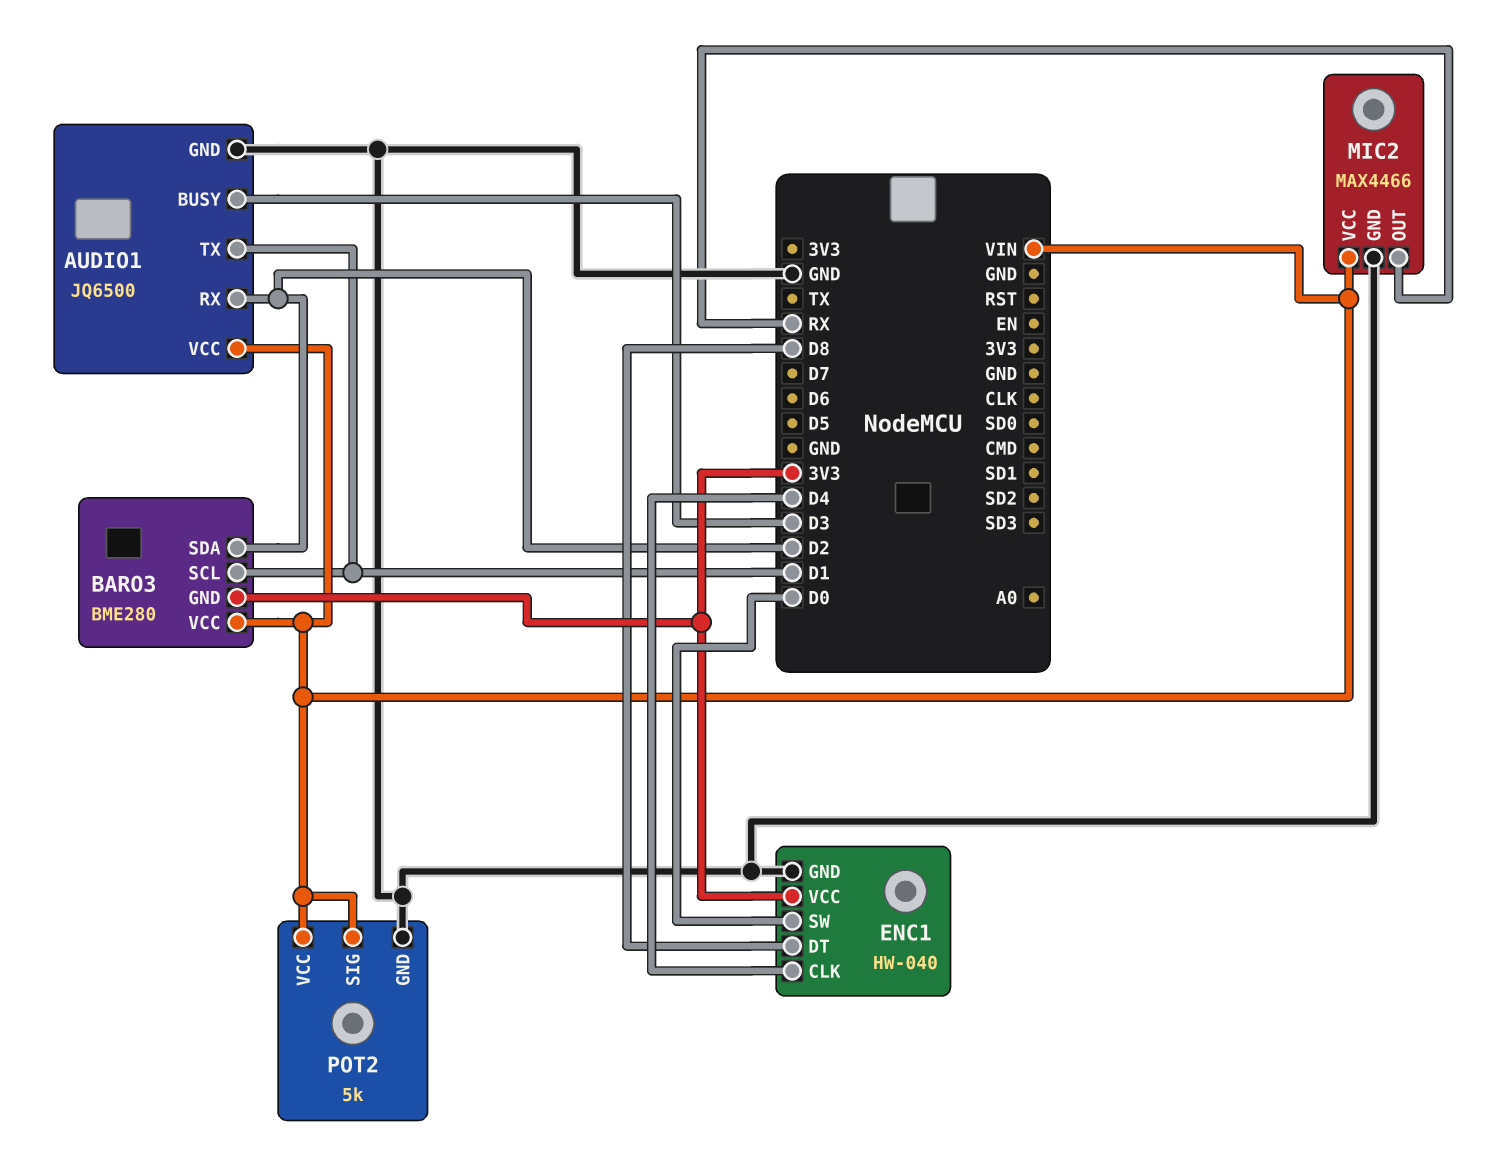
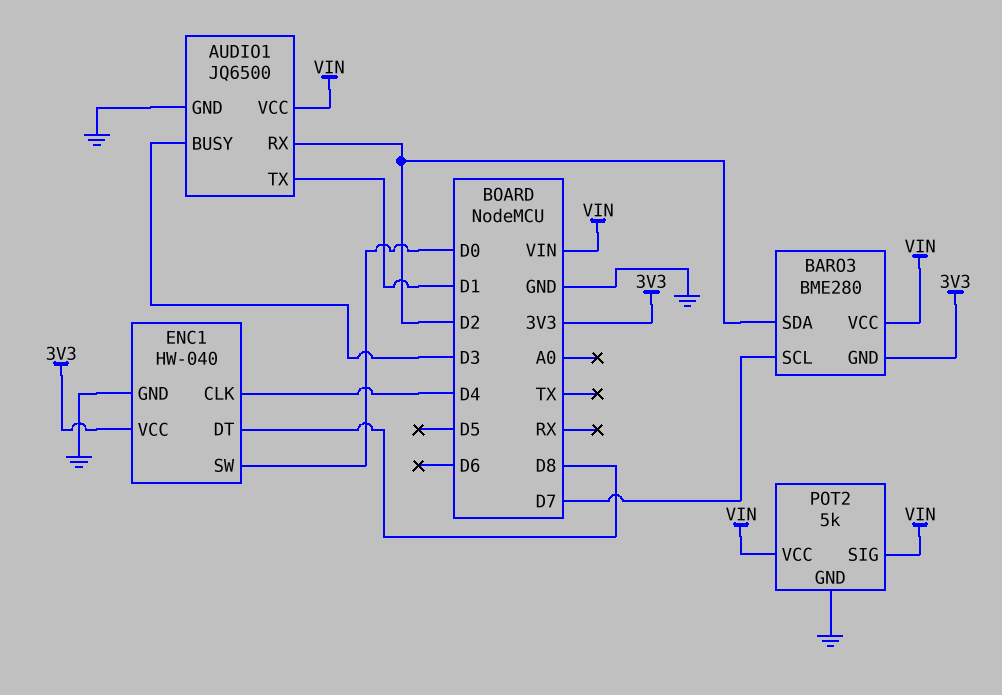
BARO3 pin SCL: D1 -> D7
MIC2: MAX4466 -> none
MIC2 pin GND: GND -> none
MIC2 pin OUT: RX -> none
MIC2 pin VCC: VIN -> none

